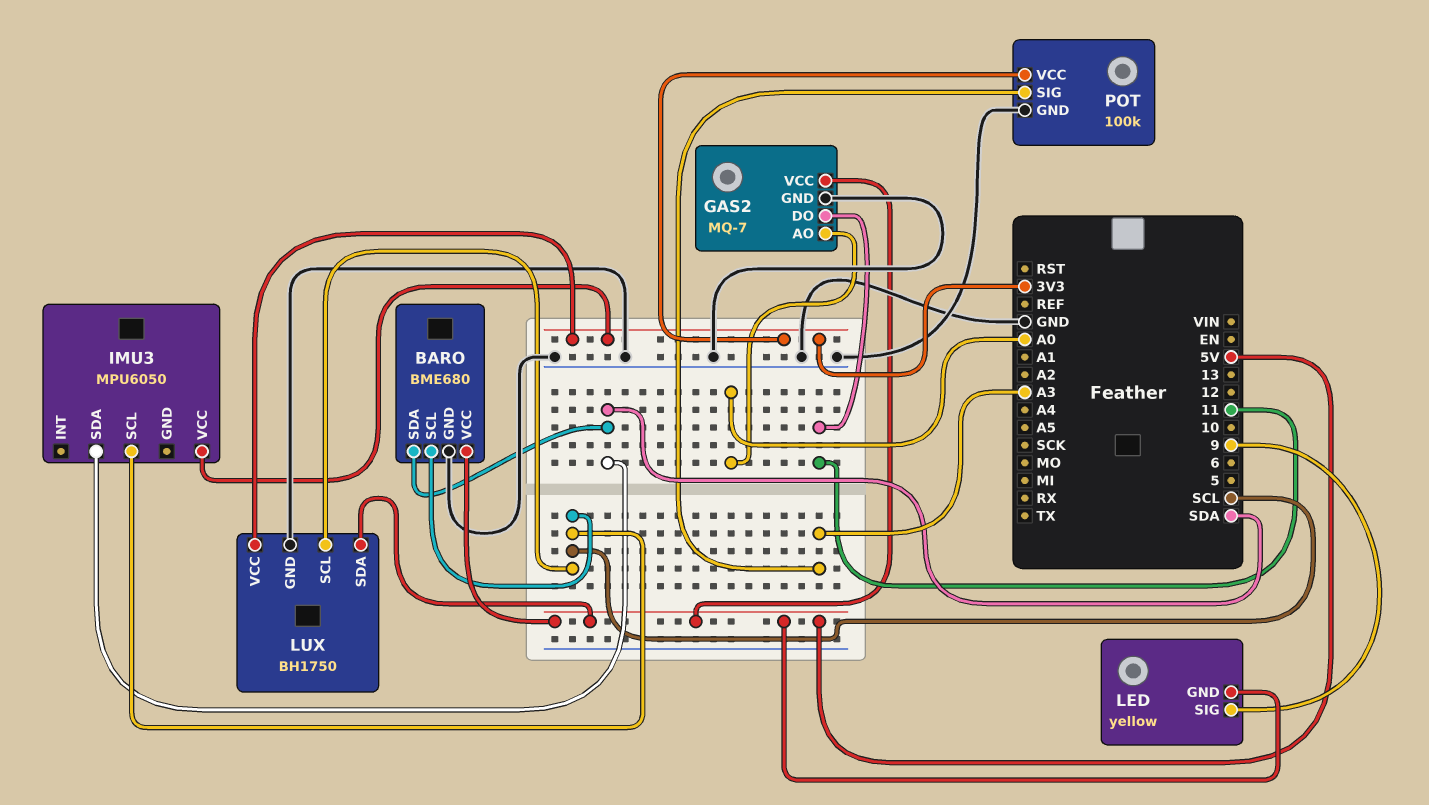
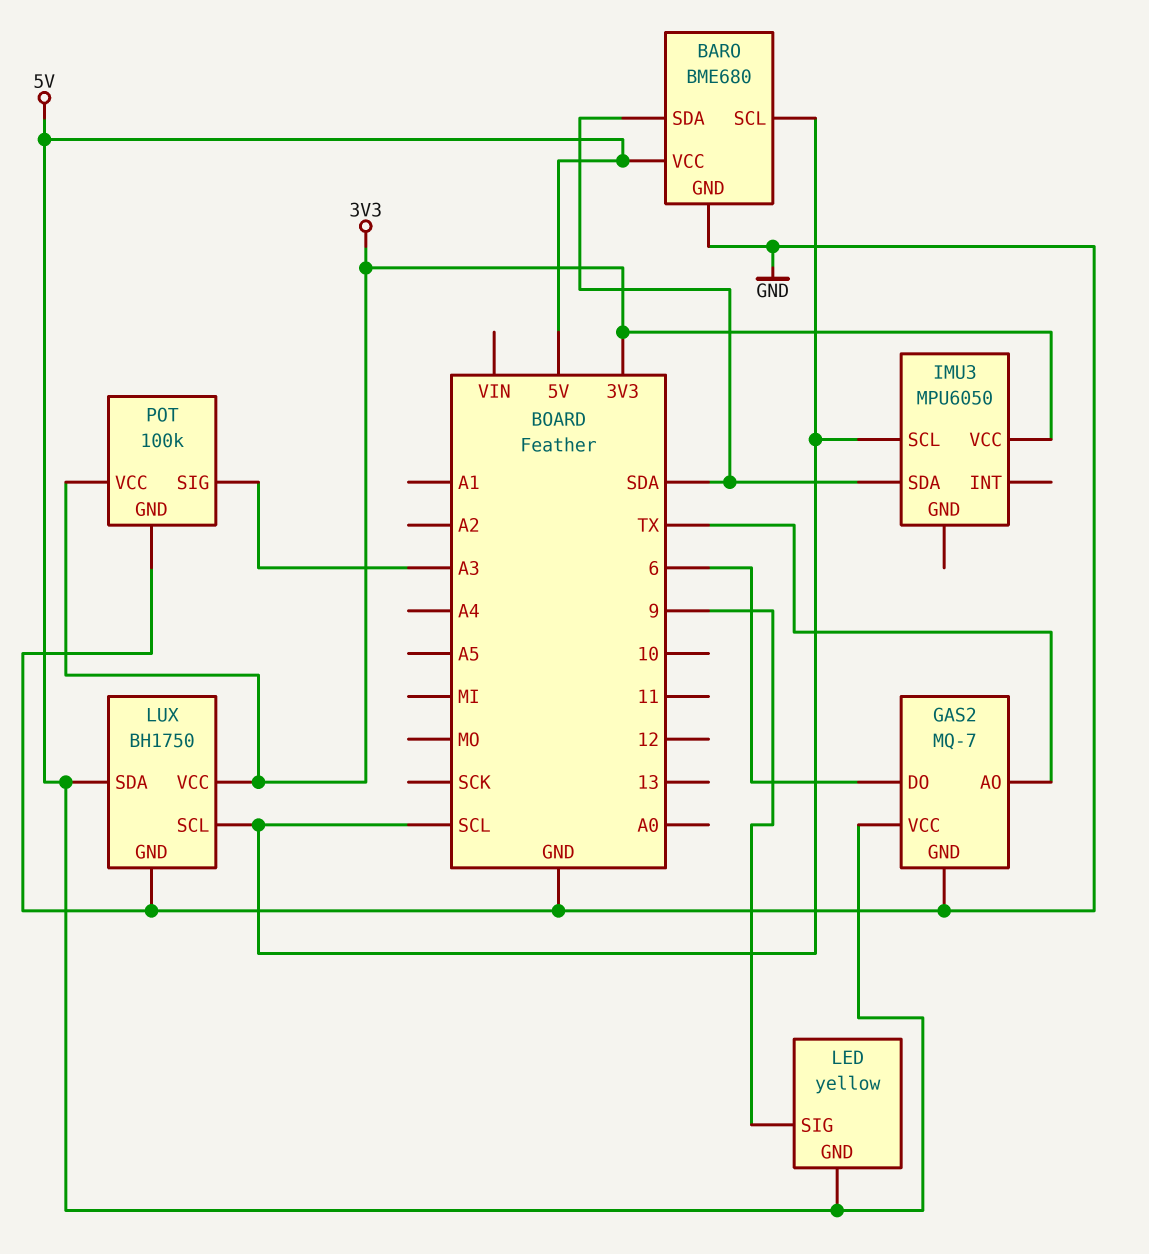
GAS2 pin AO: A0 -> TX
GAS2 pin DO: 11 -> 6

